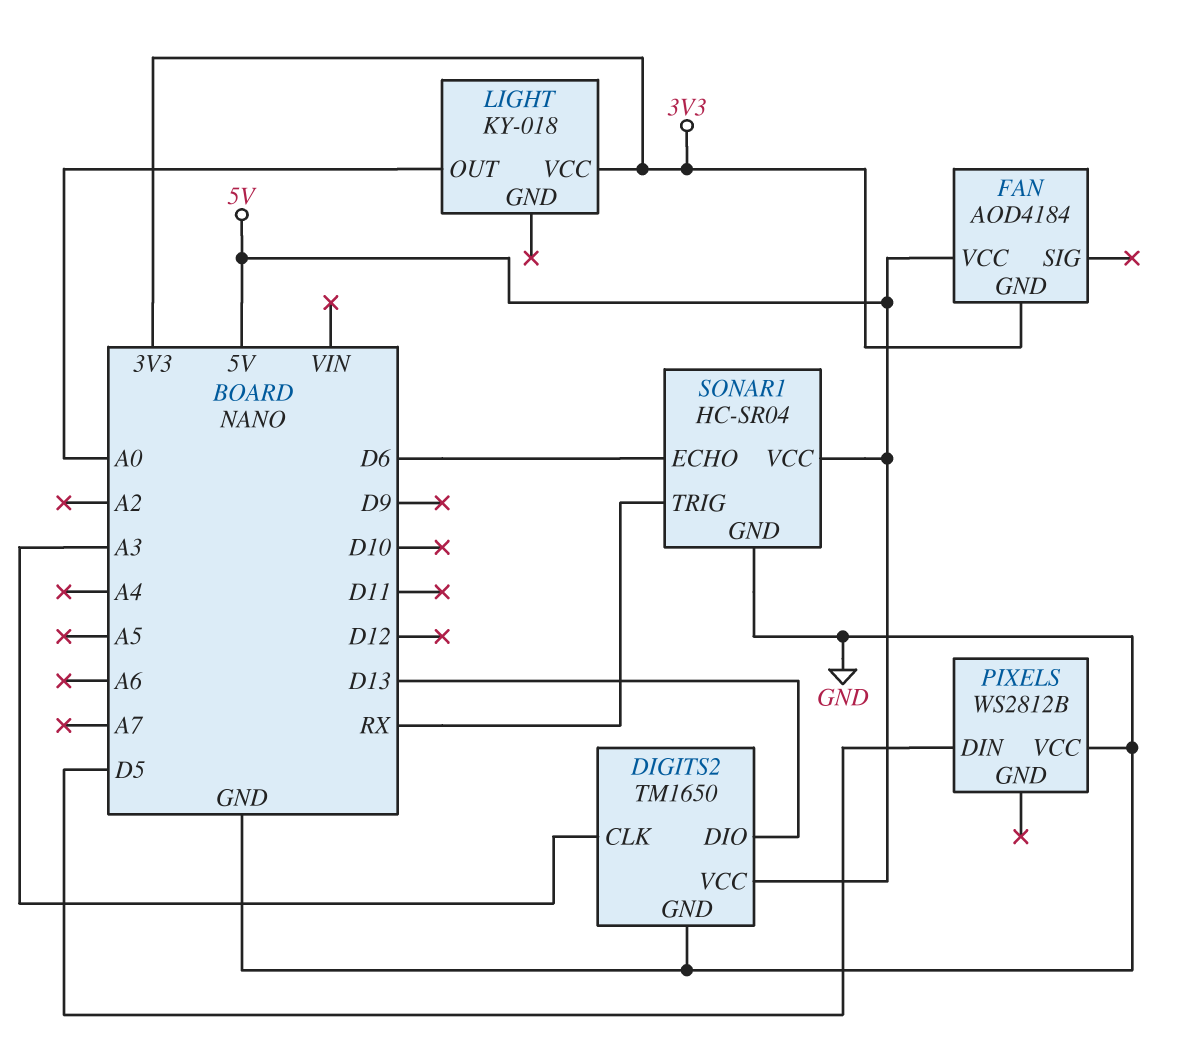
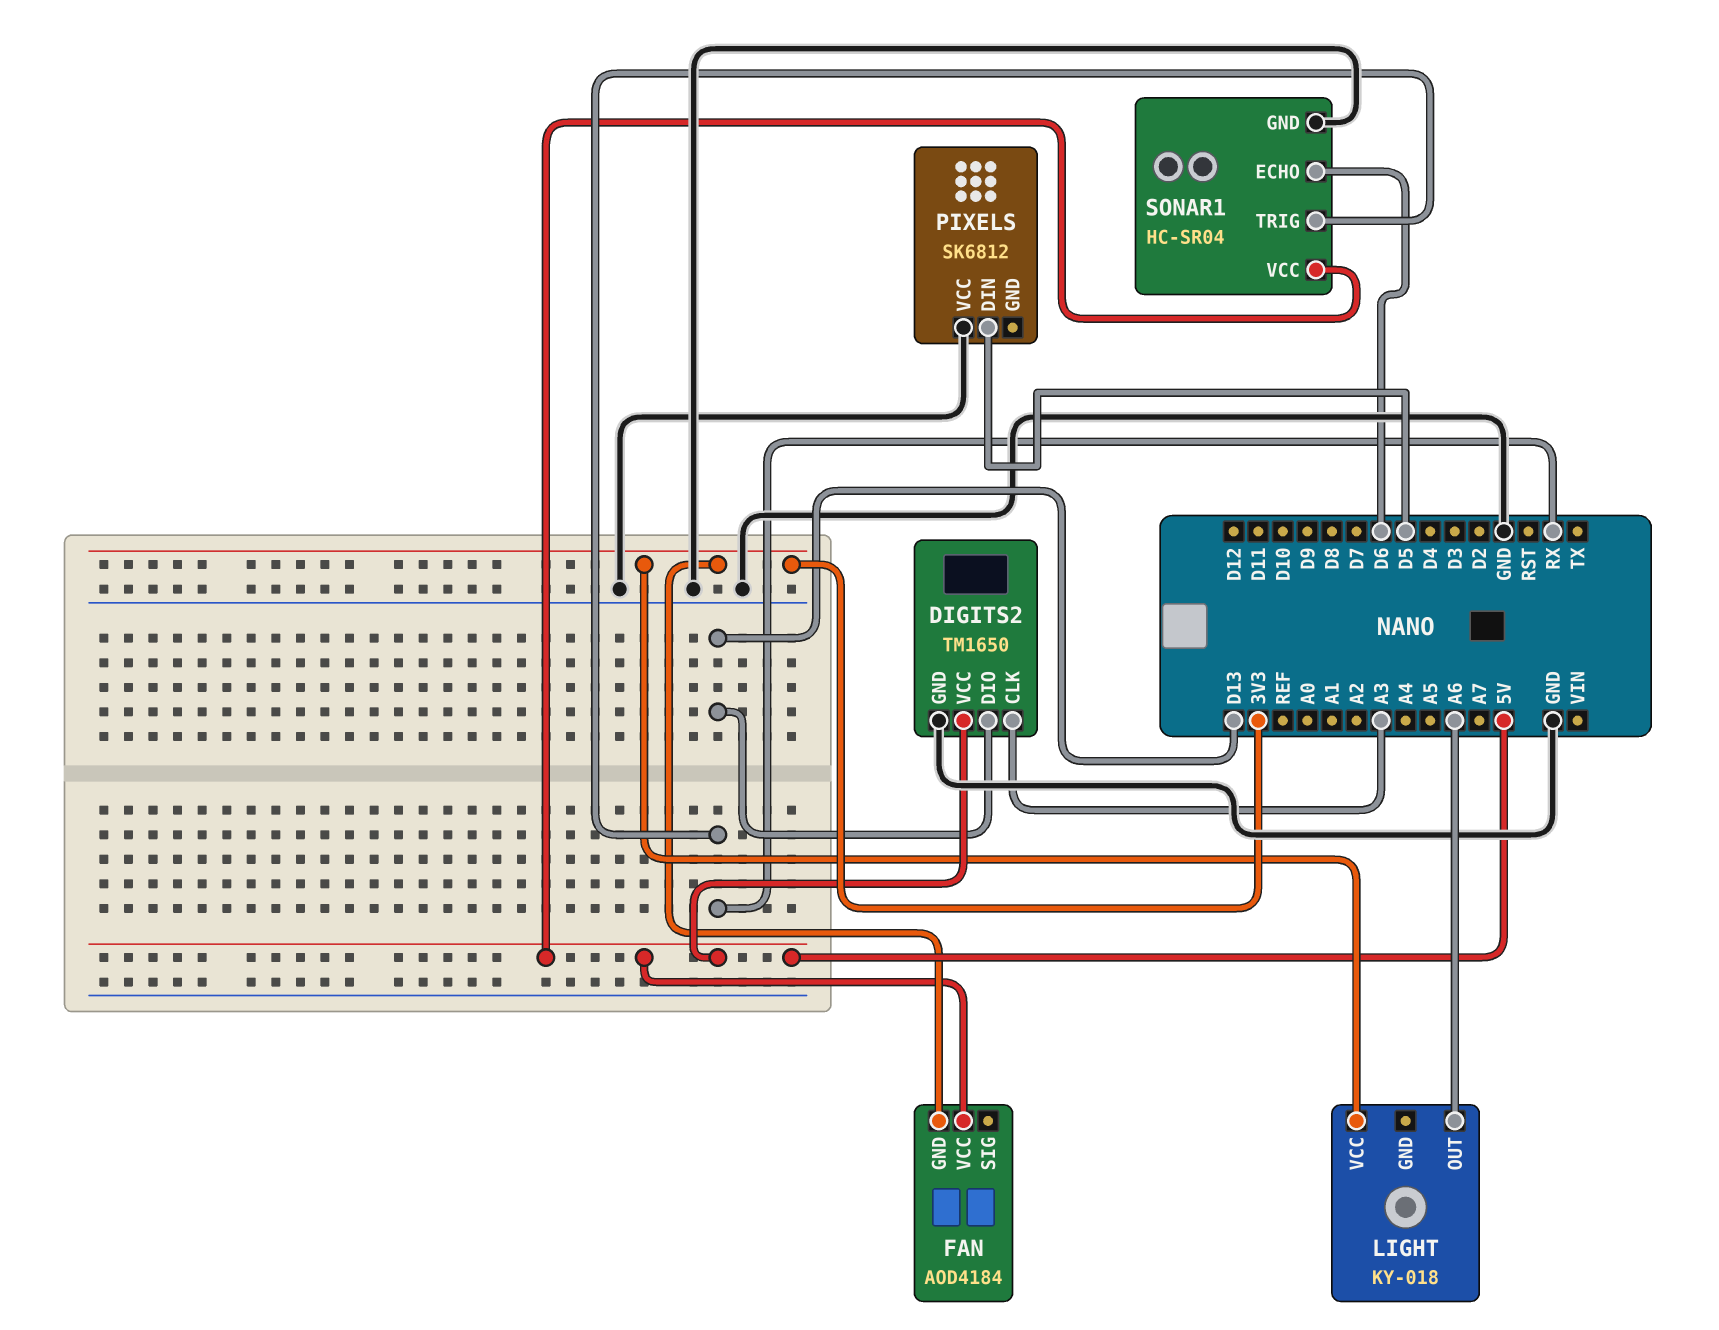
LIGHT pin OUT: A0 -> A6
PIXELS: WS2812B -> SK6812

